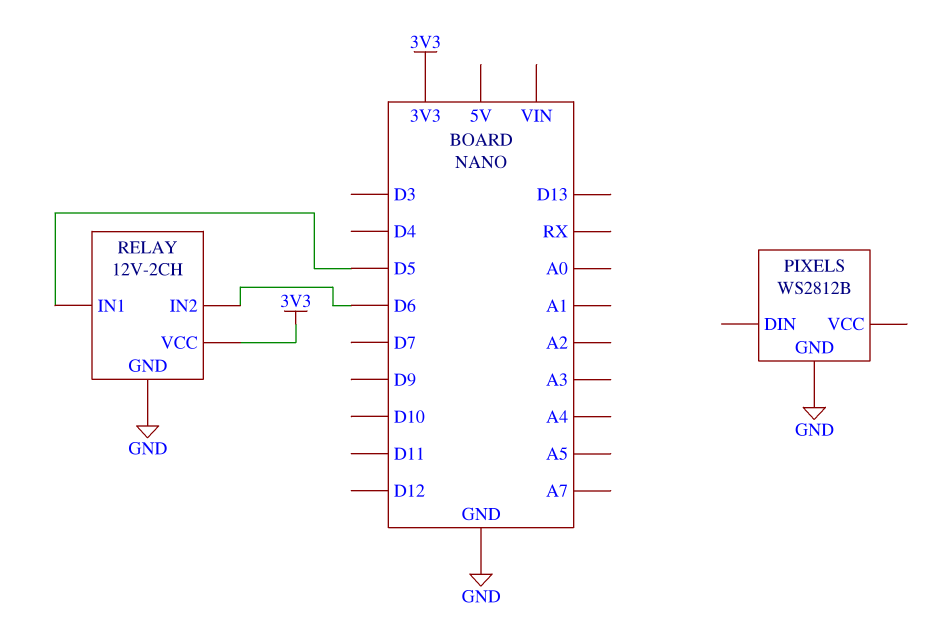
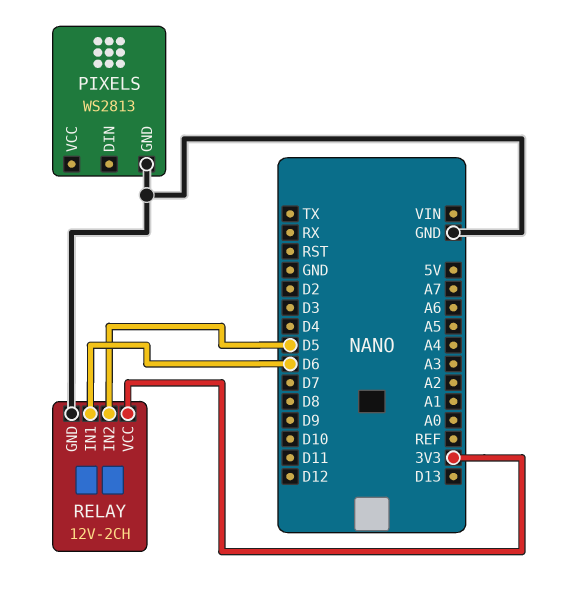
PIXELS: WS2812B -> WS2813
RELAY pin IN1: D5 -> D6
RELAY pin IN2: D6 -> D5

